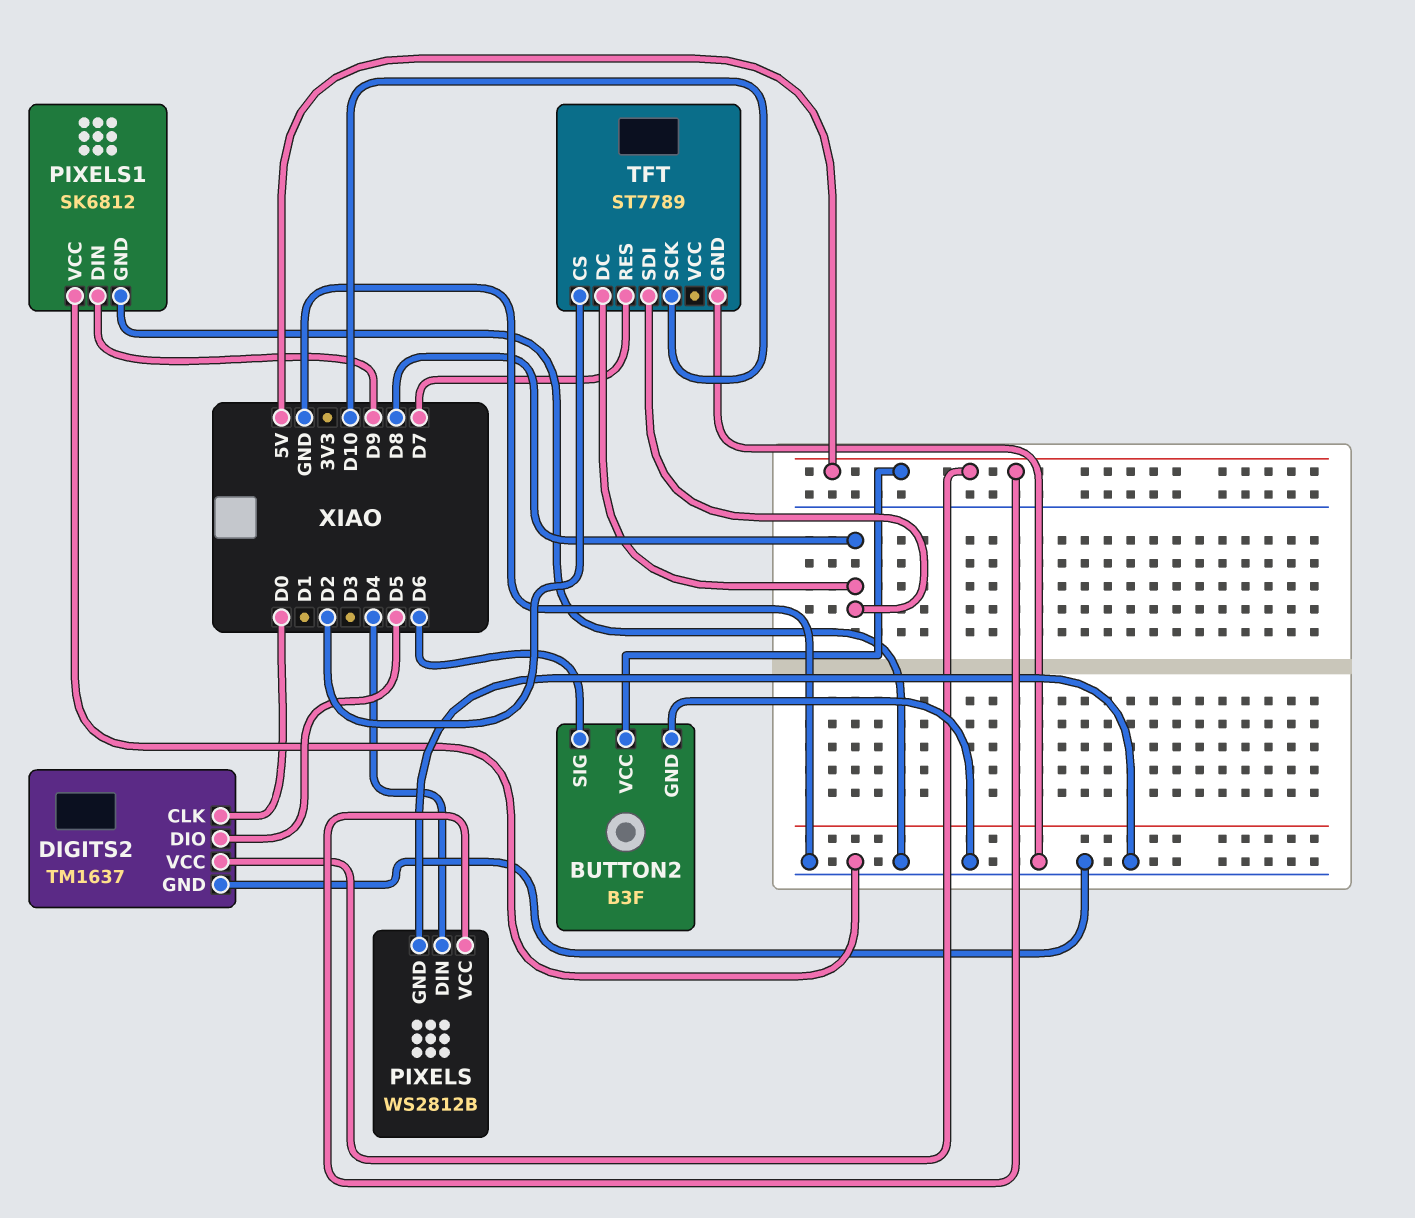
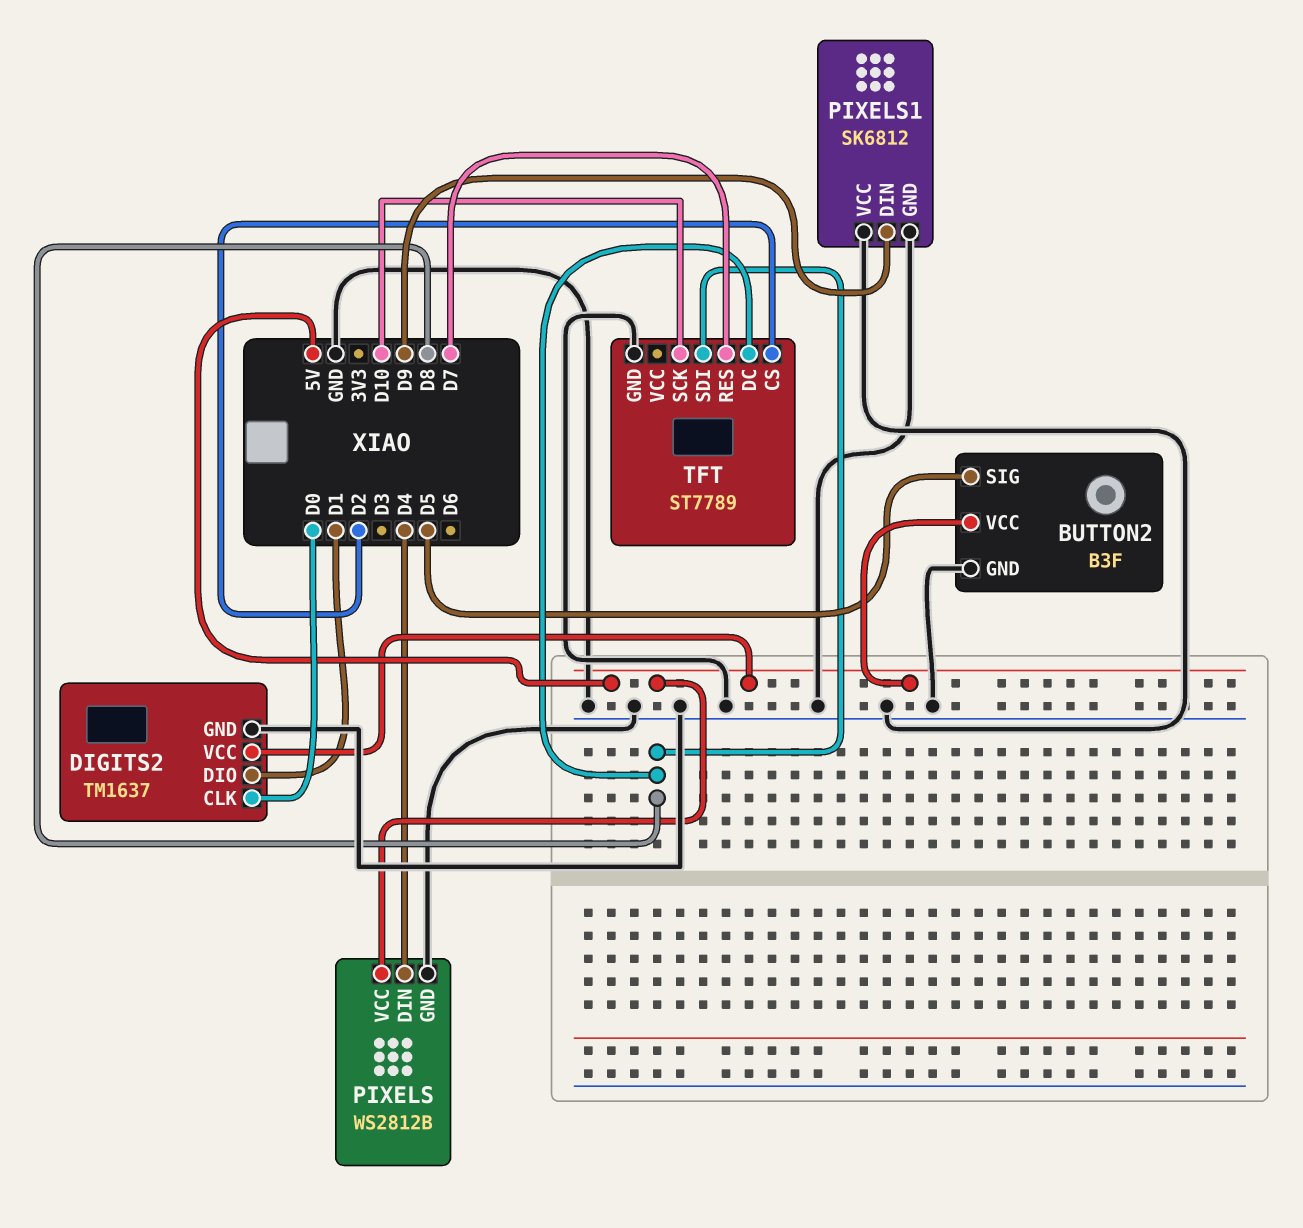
BUTTON2 pin SIG: D6 -> D5
DIGITS2 pin DIO: D5 -> D1

